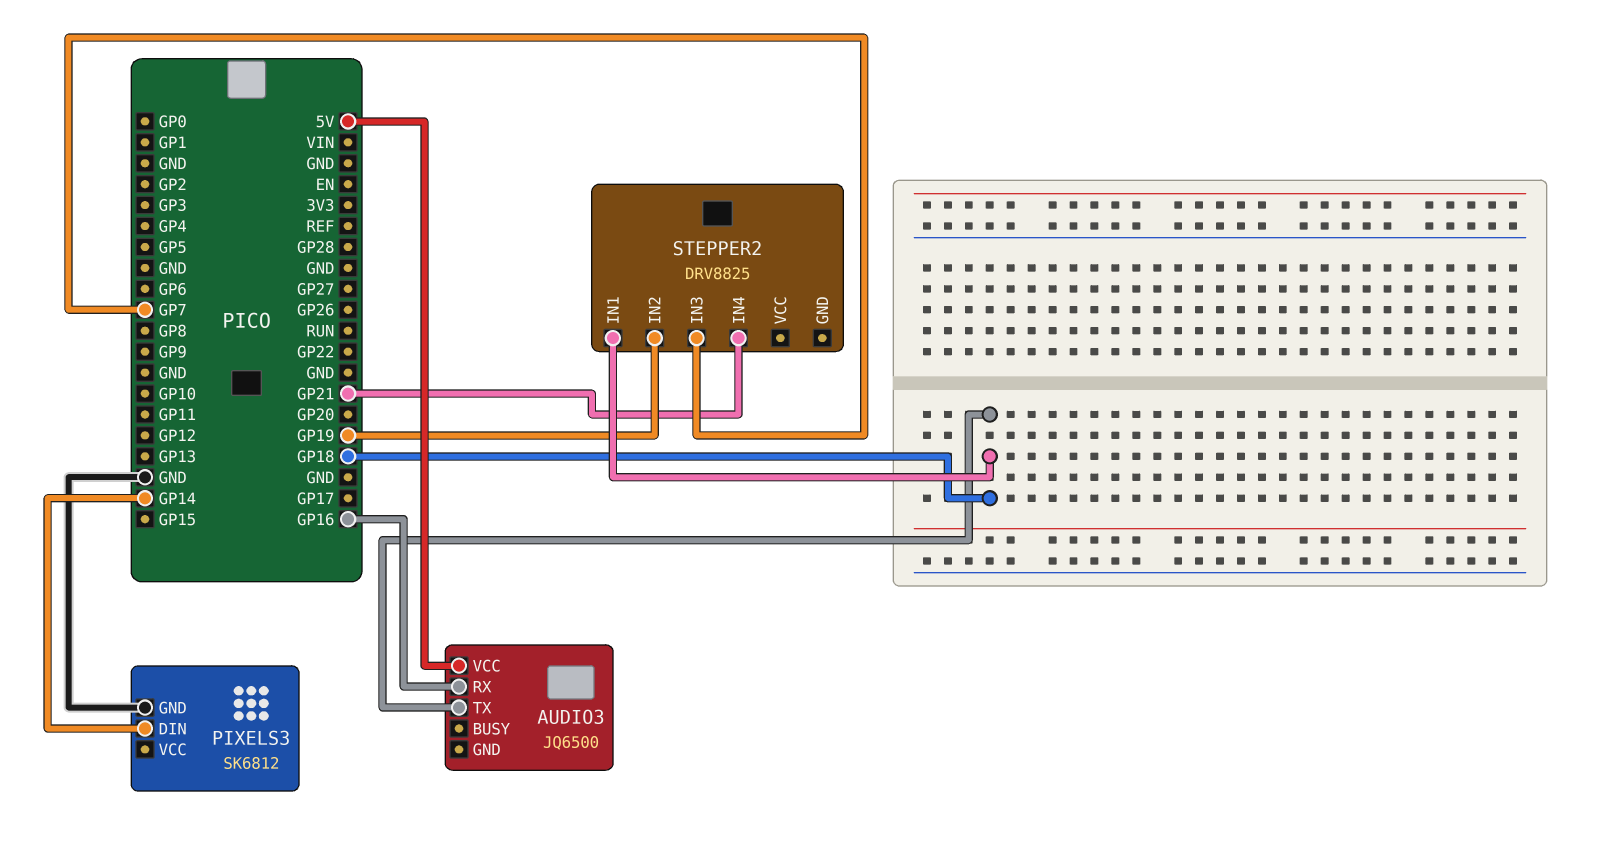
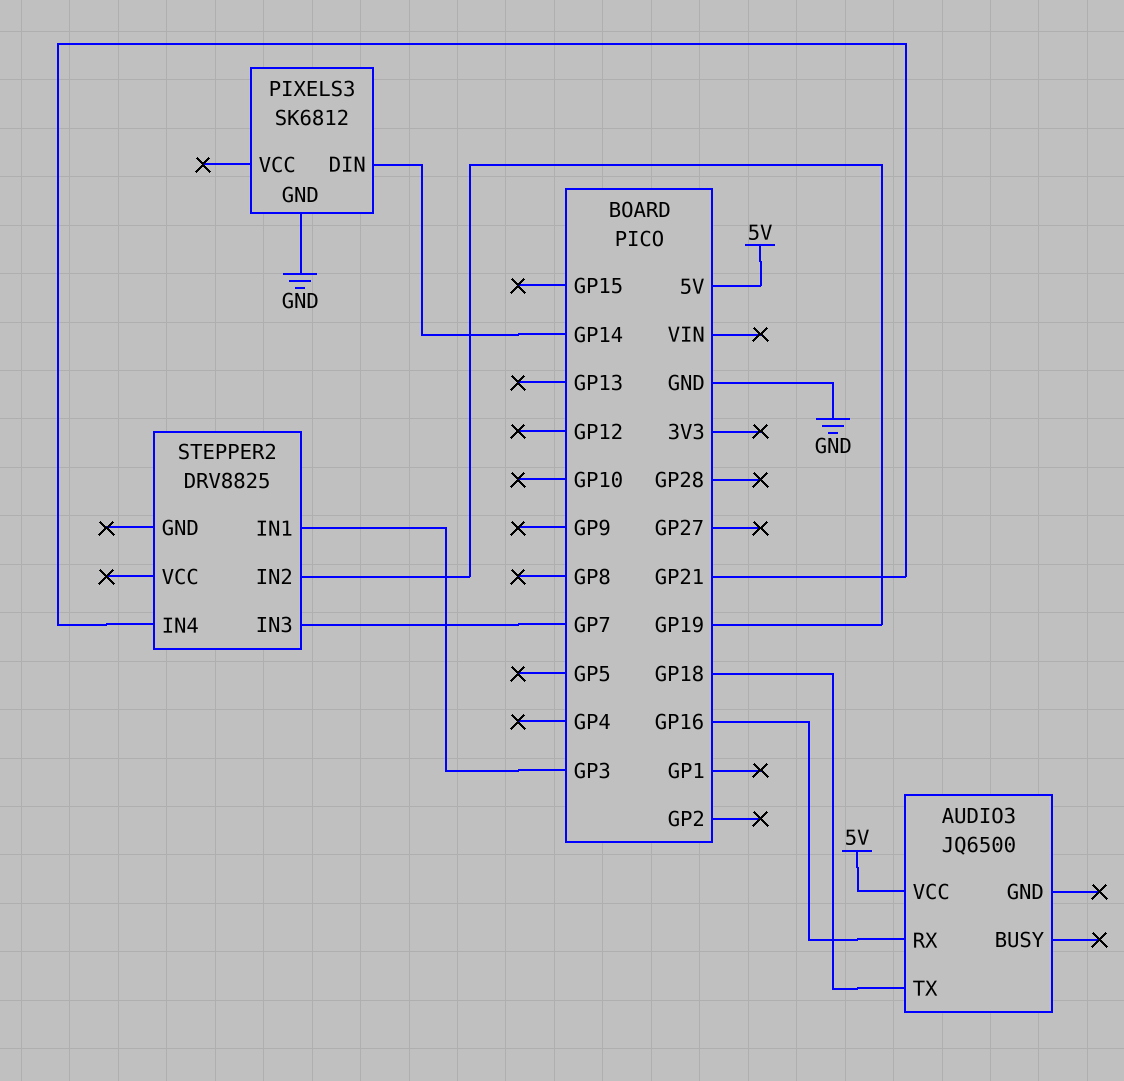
STEPPER2 pin IN1: GP18 -> GP3

